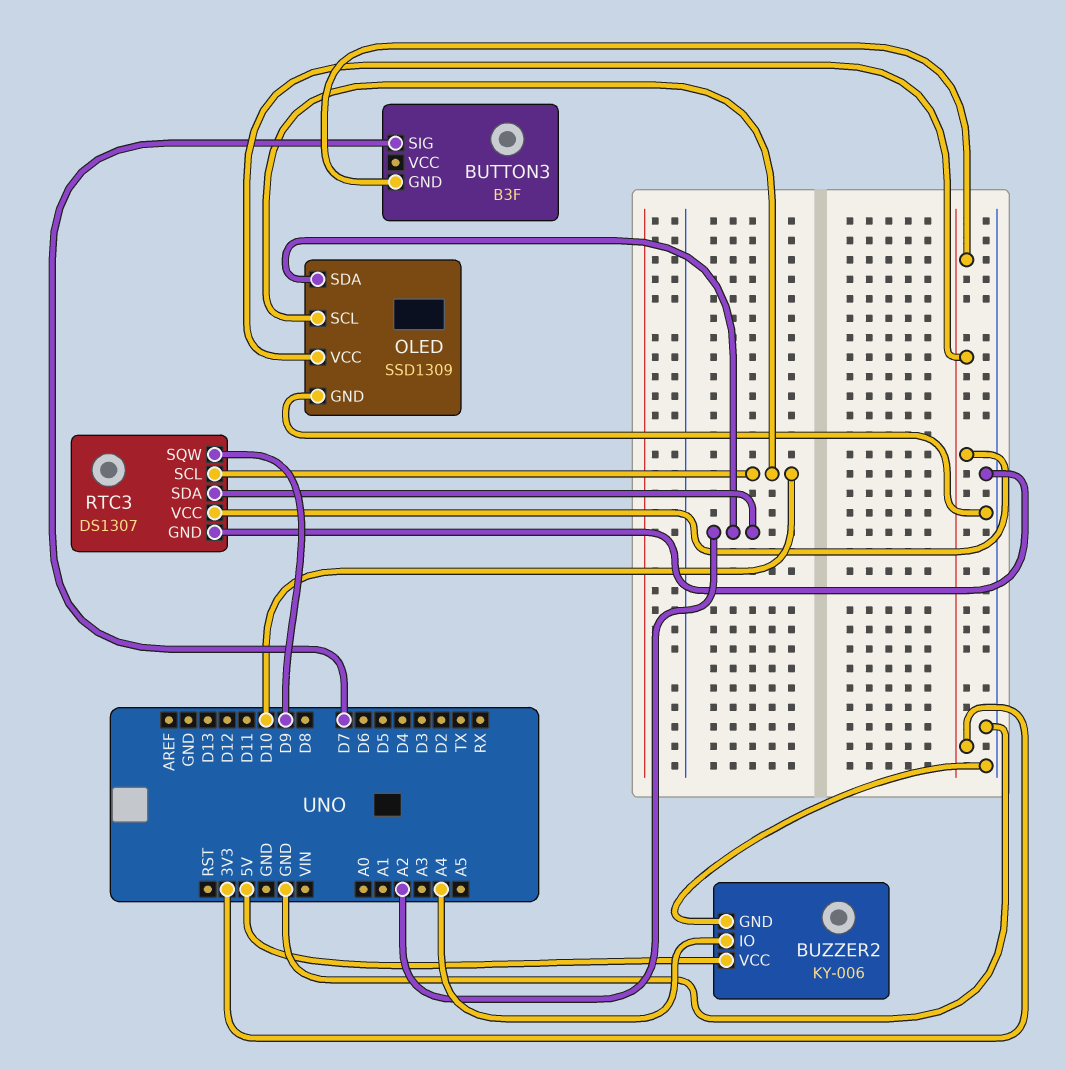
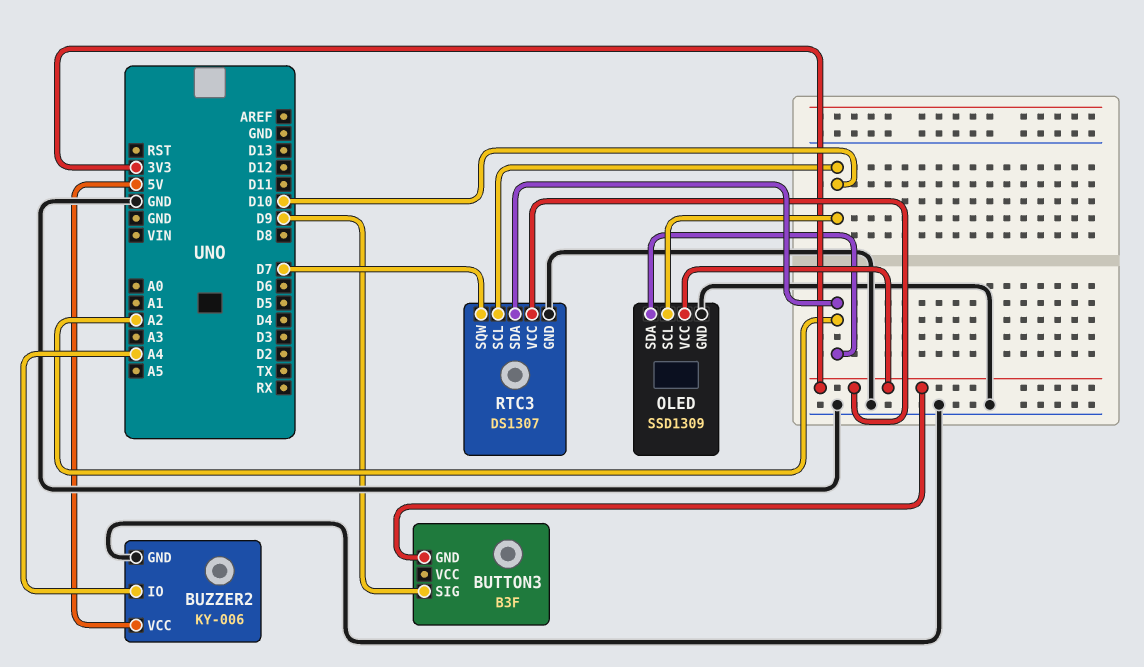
BUTTON3 pin SIG: D7 -> D9
RTC3 pin SQW: D9 -> D7

